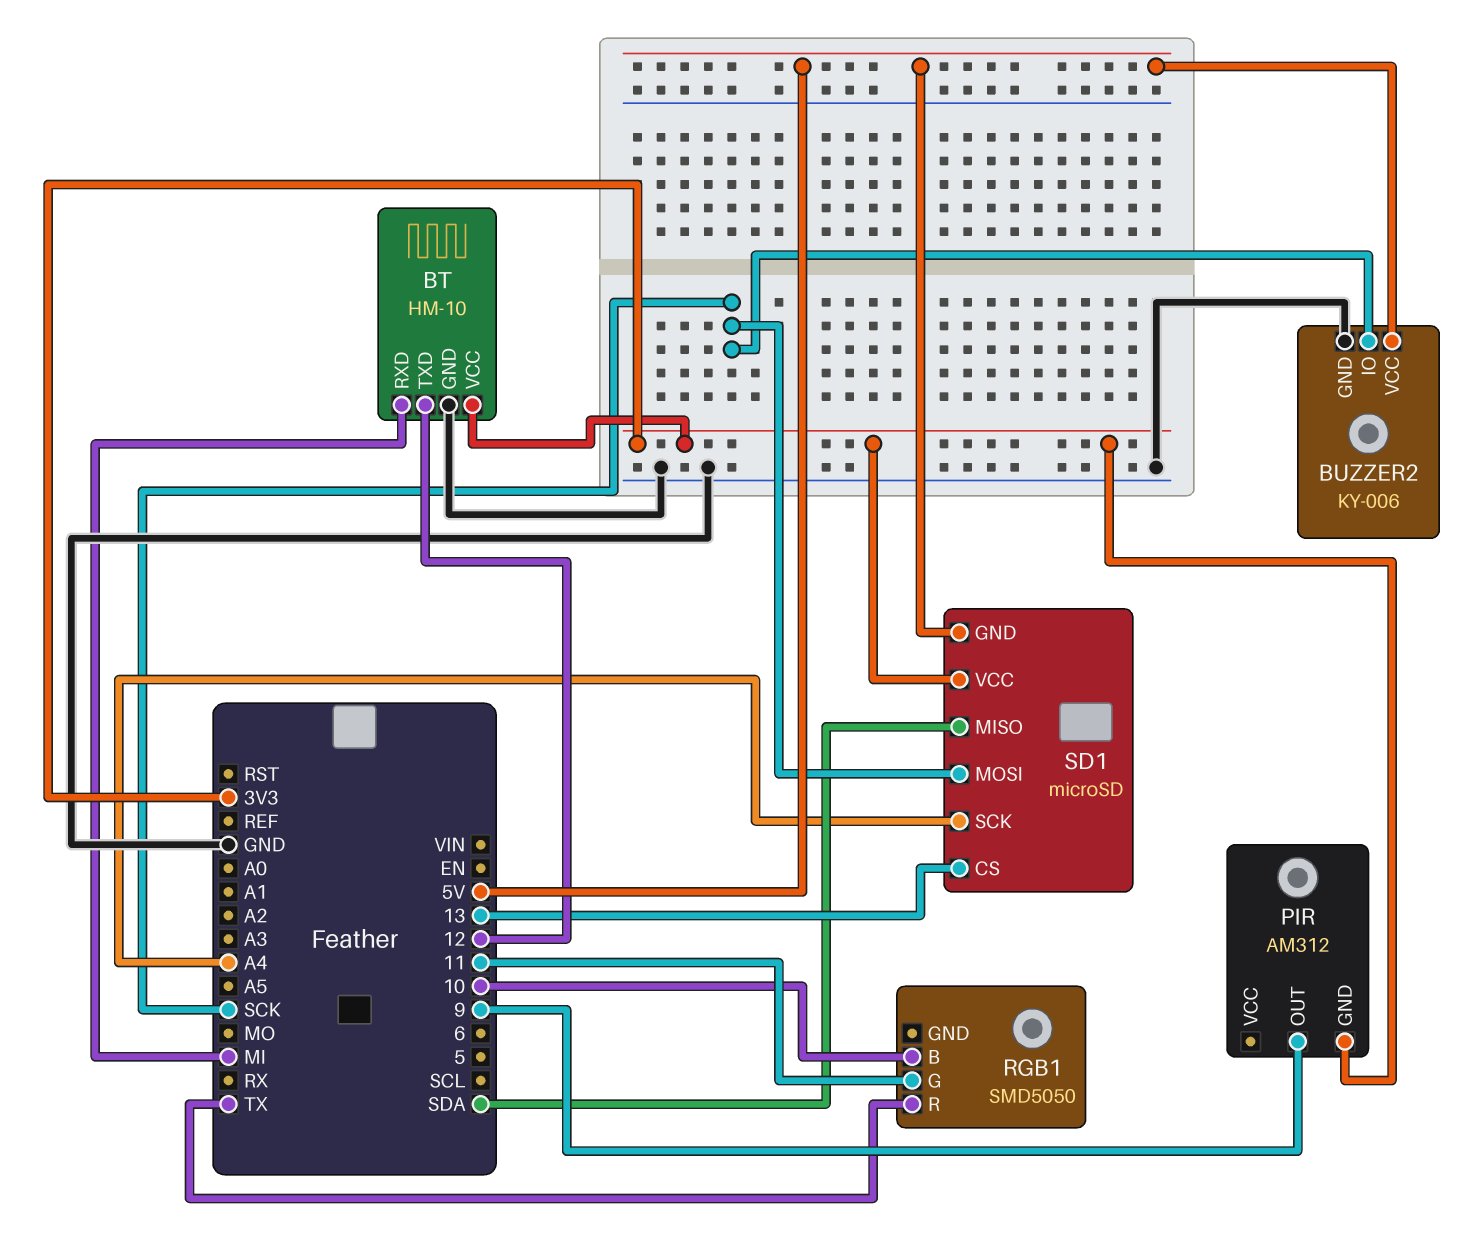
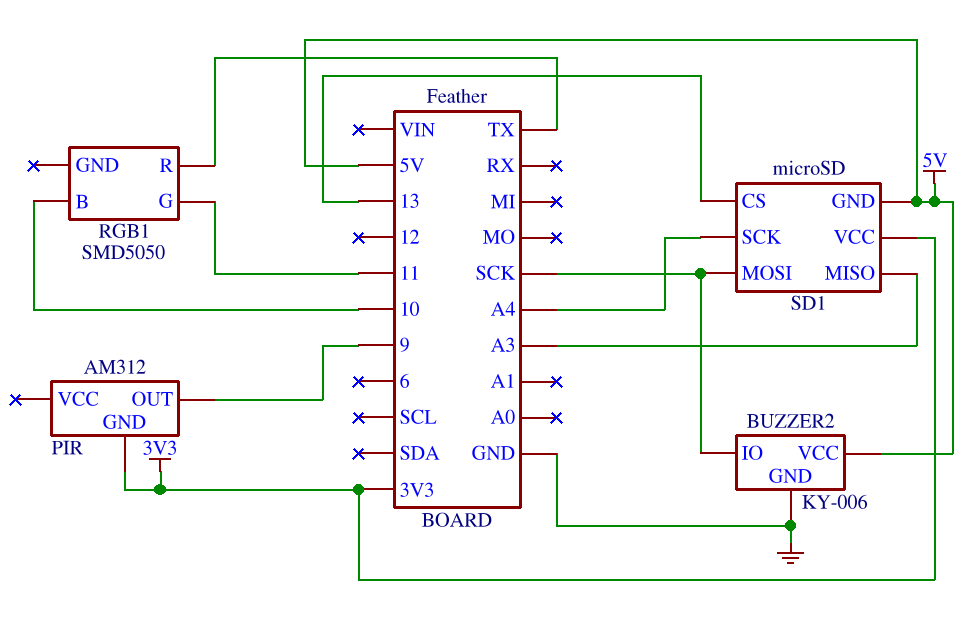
BT: HM-10 -> none
BT pin GND: GND -> none
BT pin RXD: MI -> none
BT pin TXD: 12 -> none
BT pin VCC: 3V3 -> none
SD1 pin MISO: SDA -> A3

